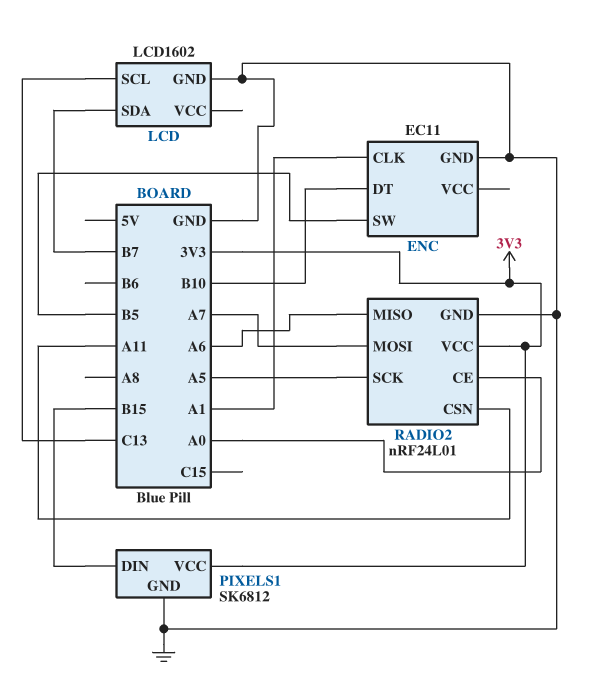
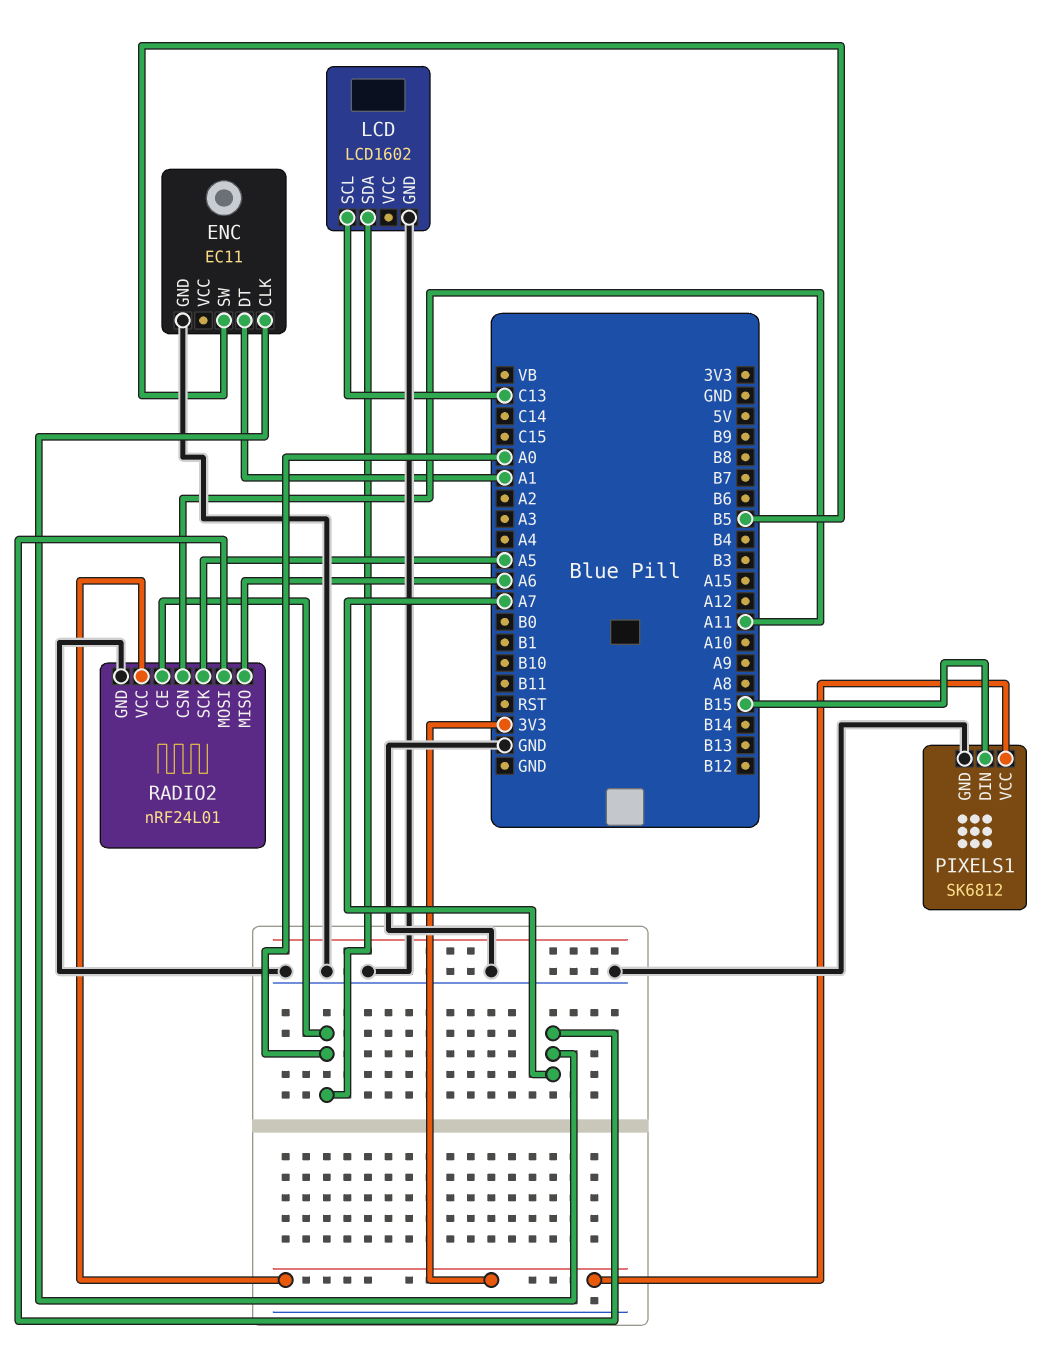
ENC pin CLK: A1 -> A7
ENC pin DT: B10 -> A1
LCD pin SDA: B7 -> A0

